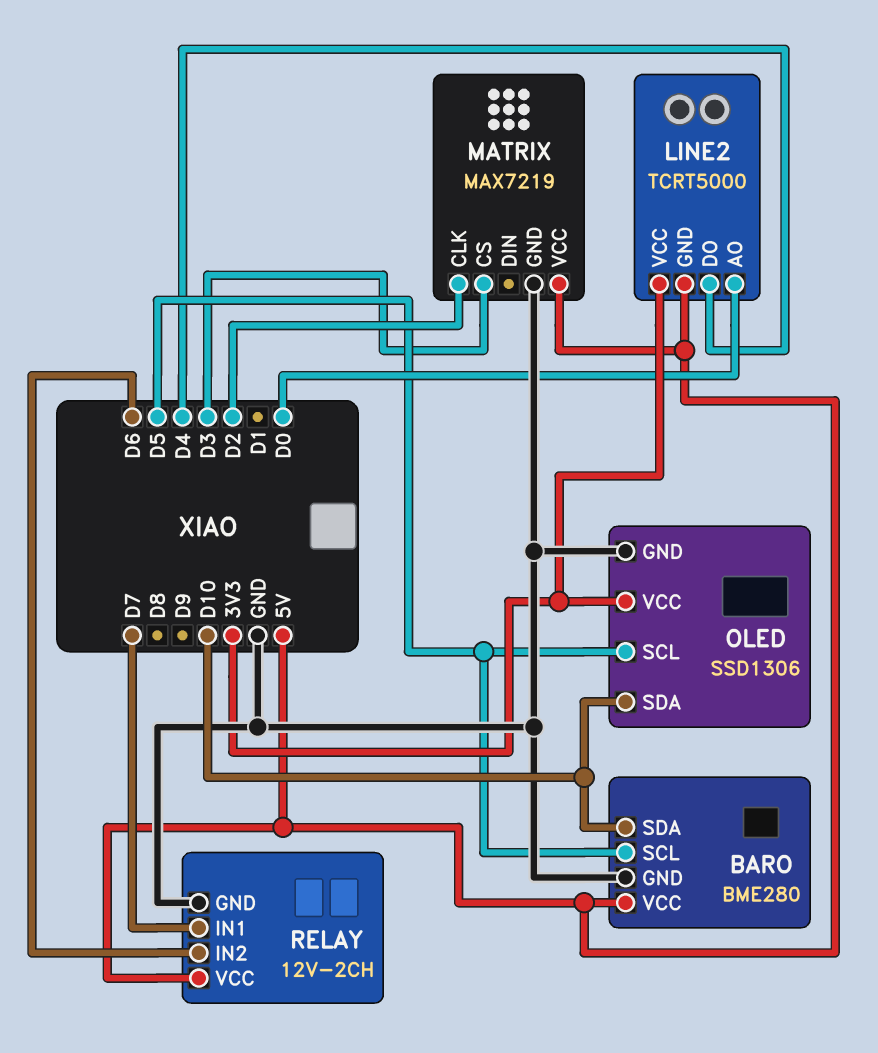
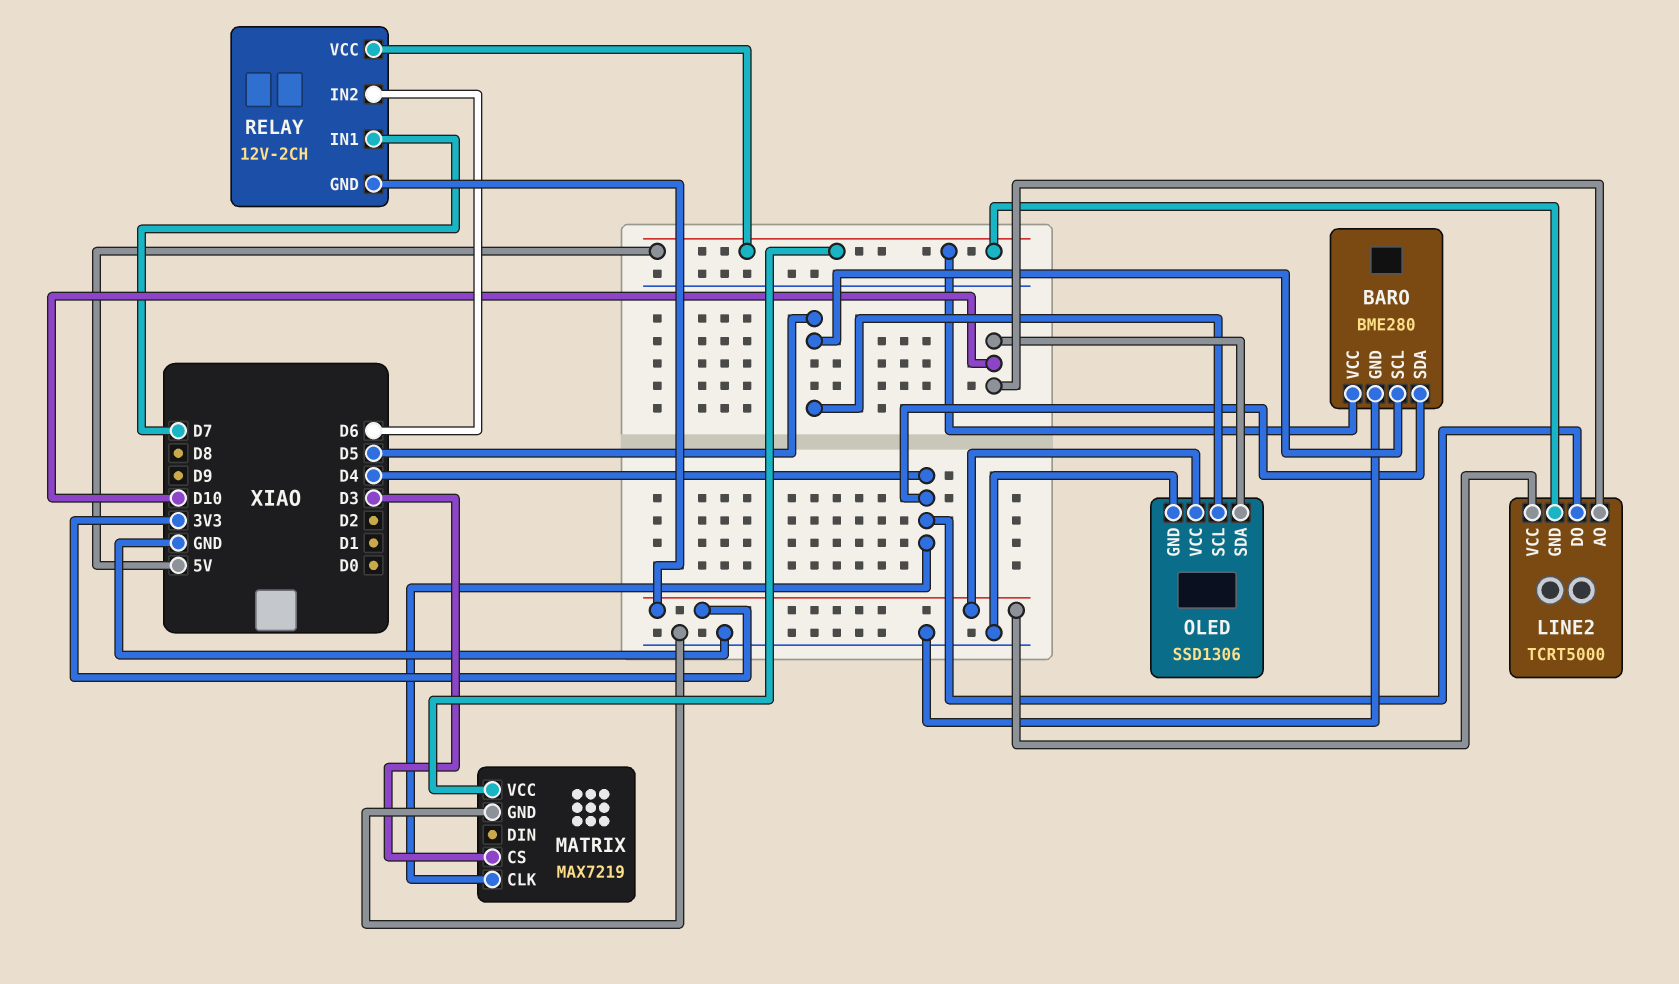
BARO pin SDA: D10 -> D4
LINE2 pin AO: D0 -> D10
MATRIX pin CLK: D2 -> D4
RELAY pin GND: GND -> 3V3

